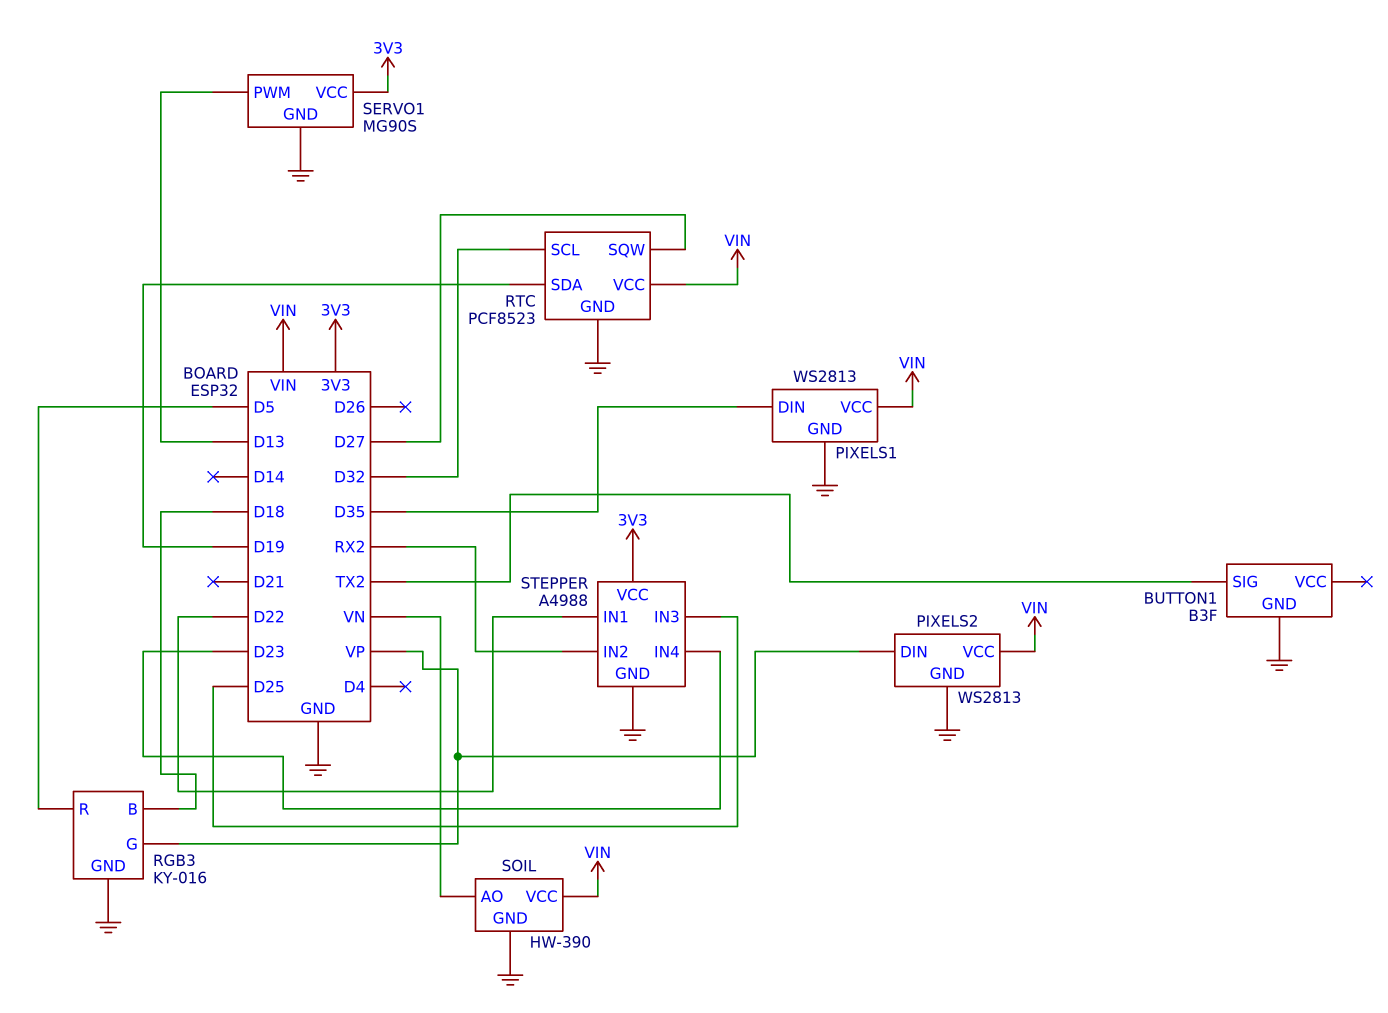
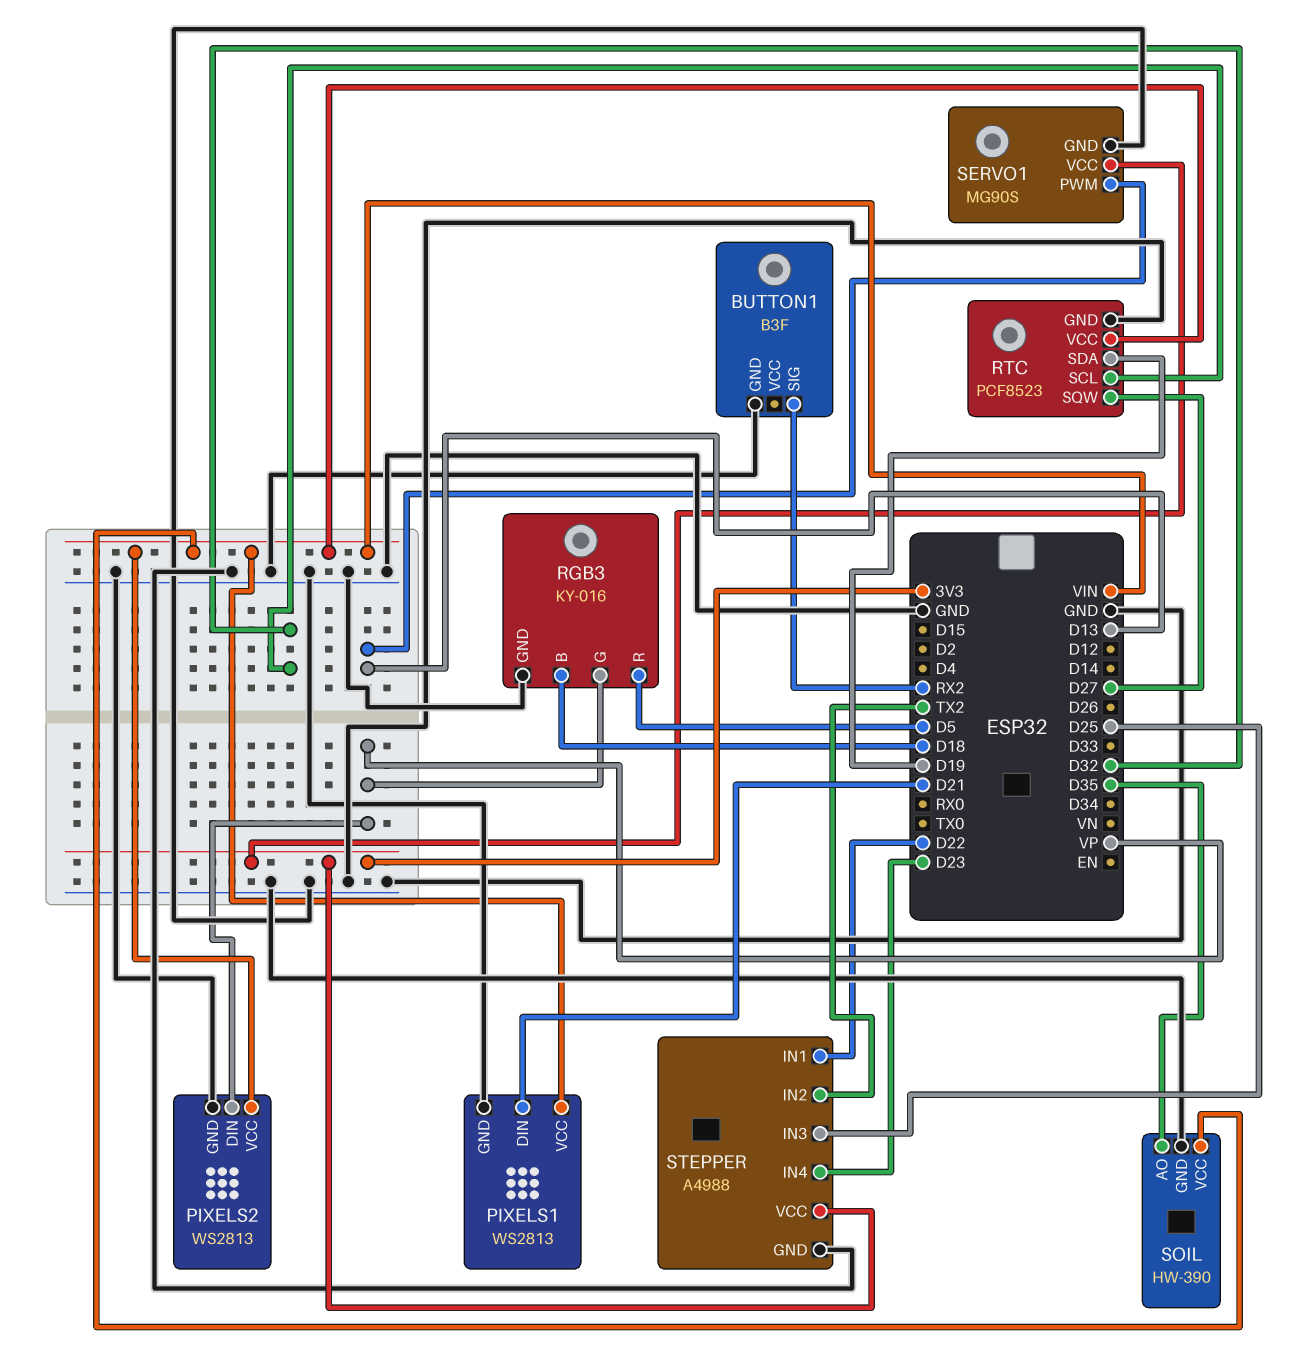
BUTTON1 pin SIG: TX2 -> RX2
PIXELS1 pin DIN: D35 -> D21
SOIL pin AO: VN -> D35
STEPPER pin IN2: RX2 -> TX2

